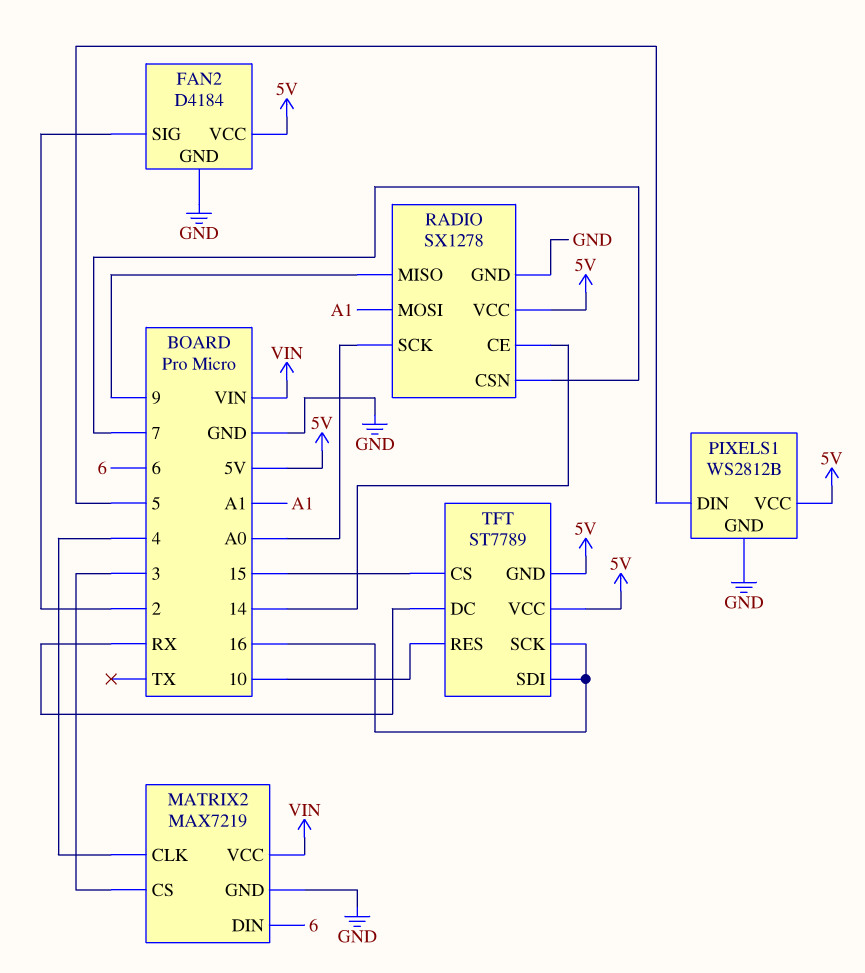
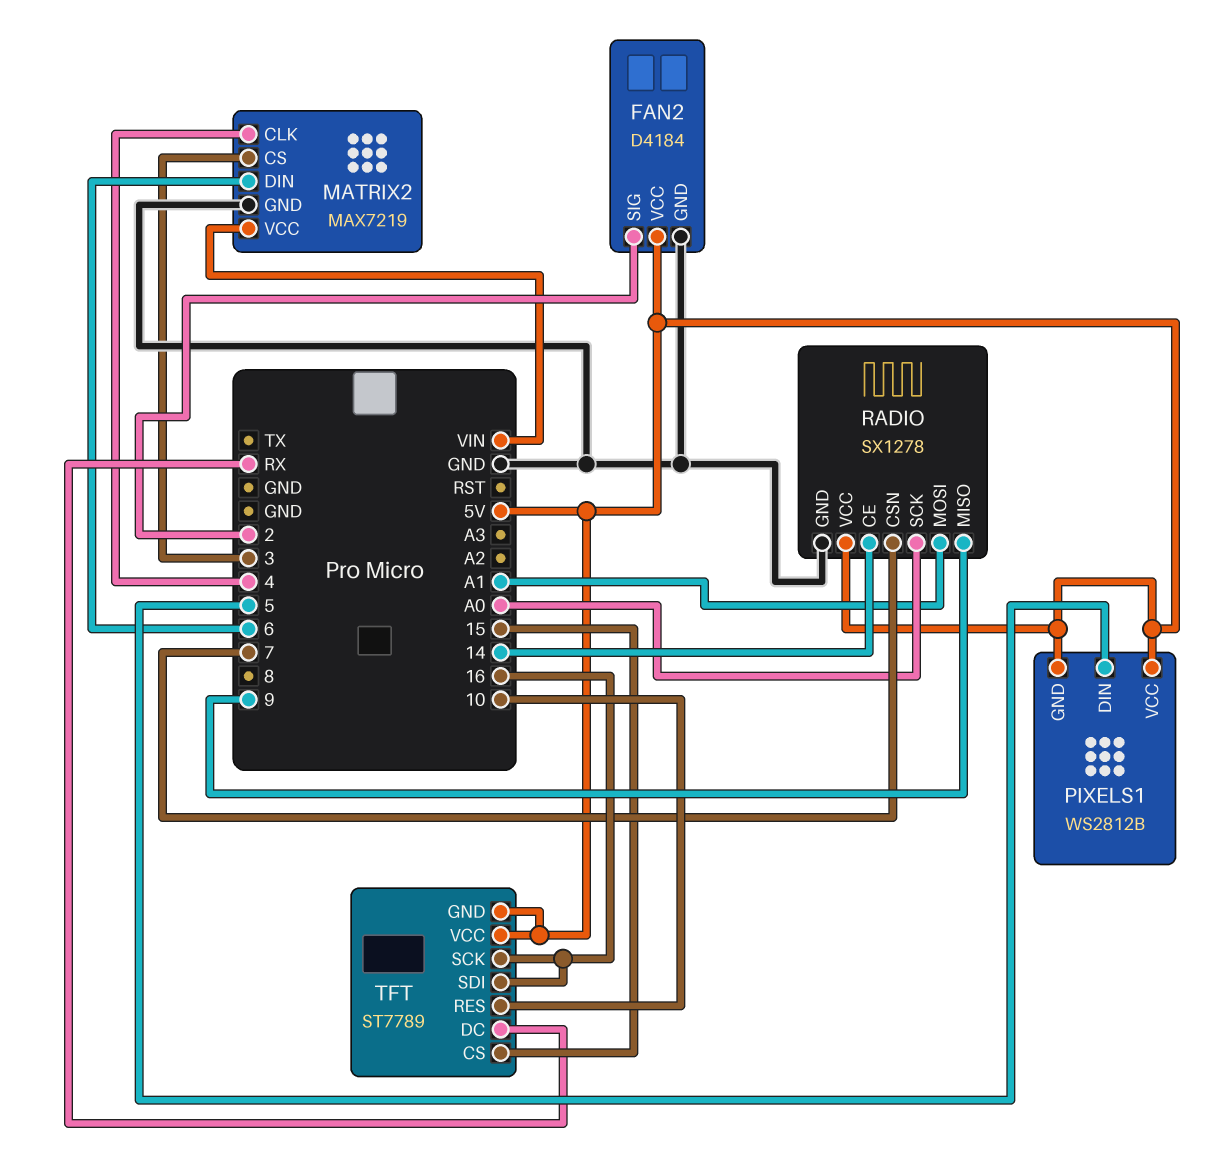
PIXELS1 pin GND: GND -> 5V

